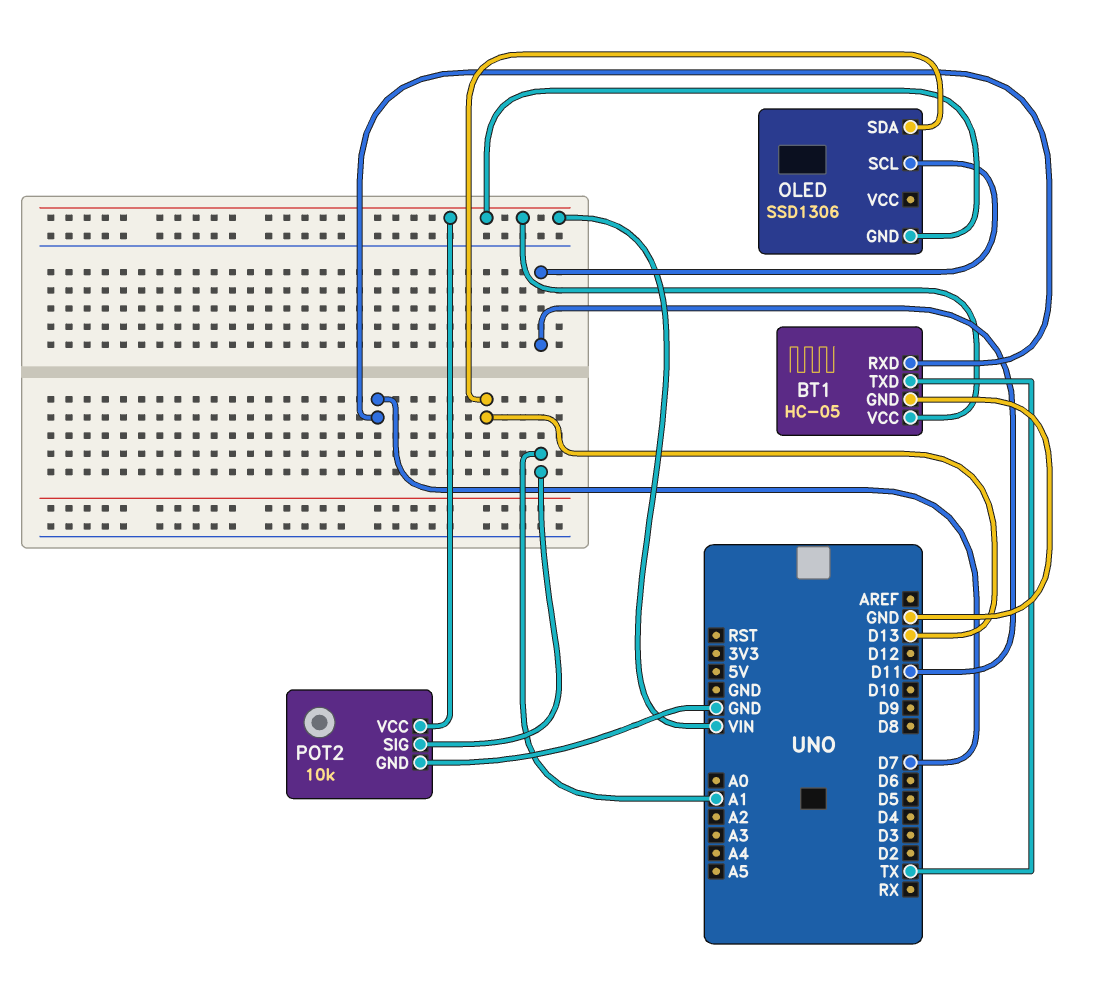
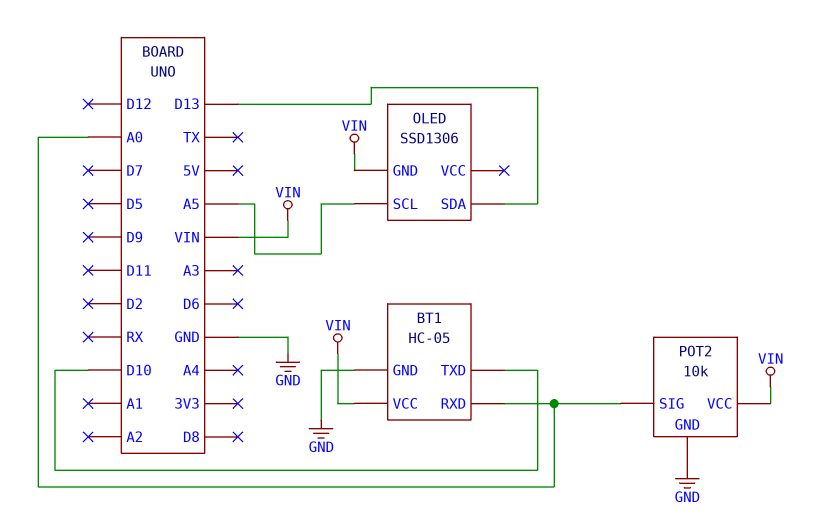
BT1 pin RXD: D7 -> A0
BT1 pin TXD: TX -> D10
OLED pin SCL: D11 -> A5
POT2 pin SIG: A1 -> A0

